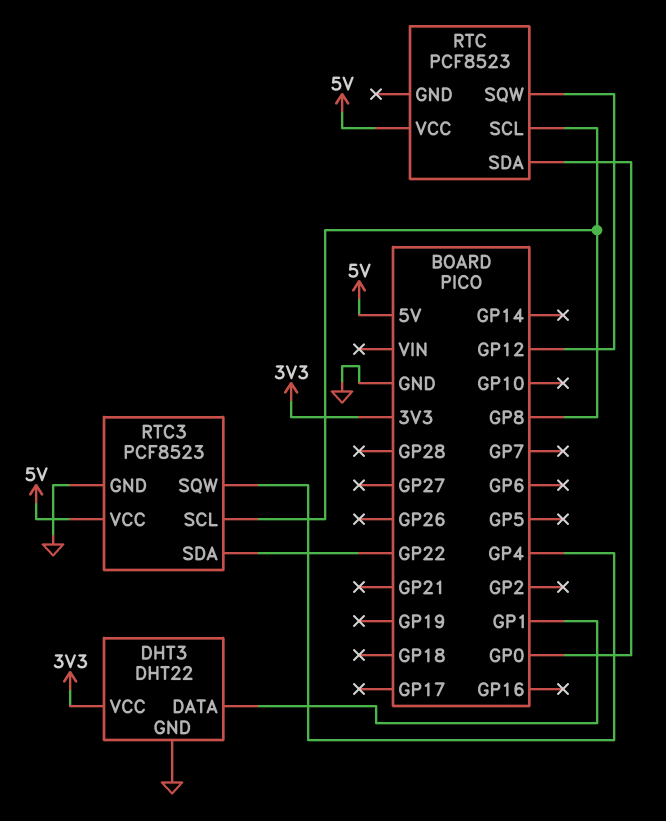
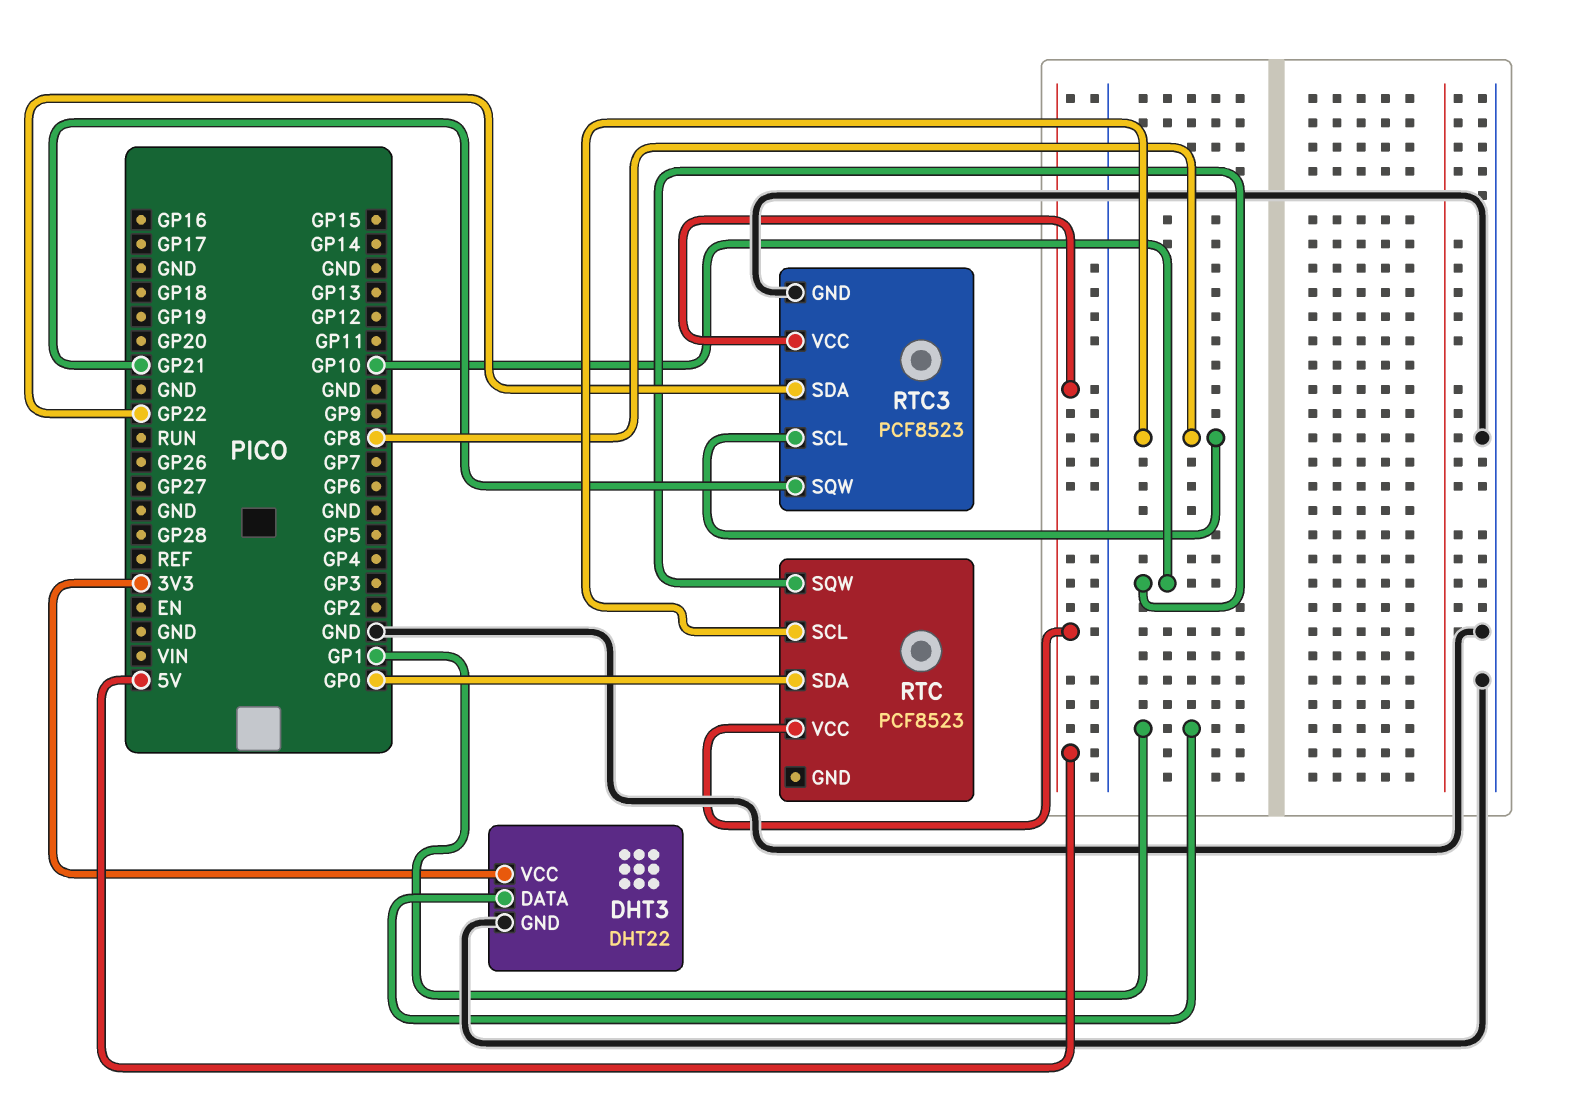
RTC pin SQW: GP12 -> GP10
RTC3 pin SQW: GP4 -> GP21

